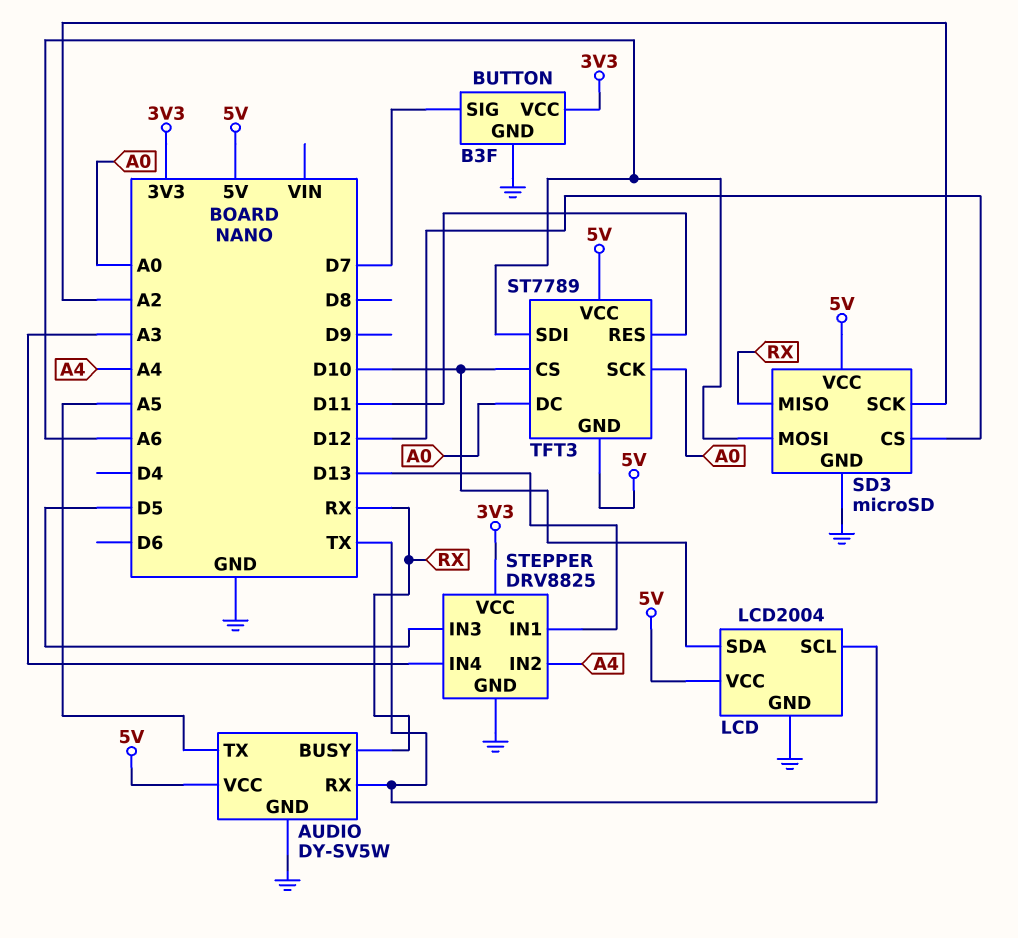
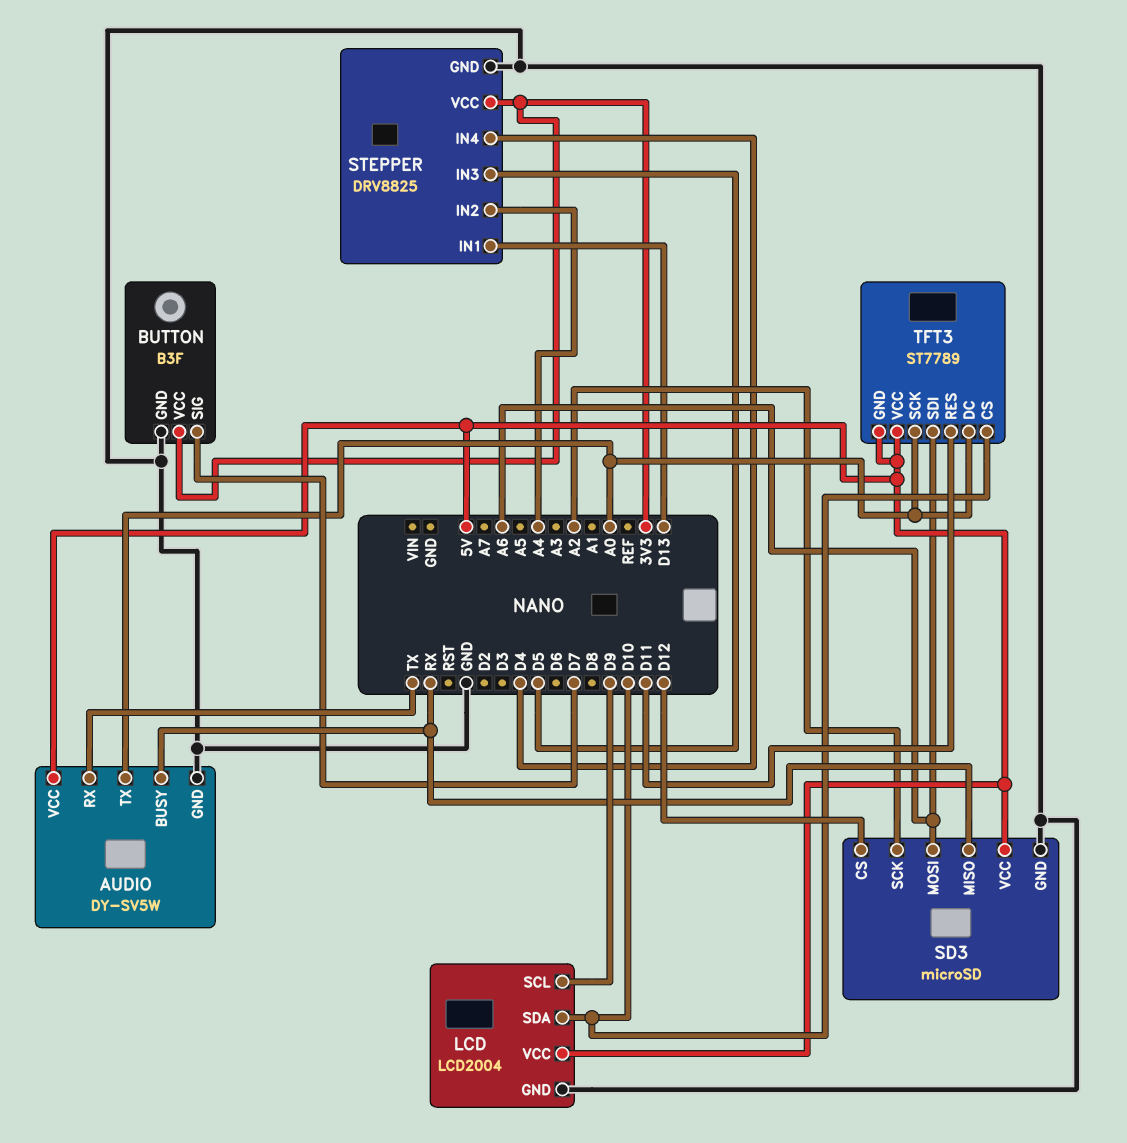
AUDIO pin TX: A5 -> A0
LCD pin SCL: TX -> D9
STEPPER pin IN4: A3 -> D4

